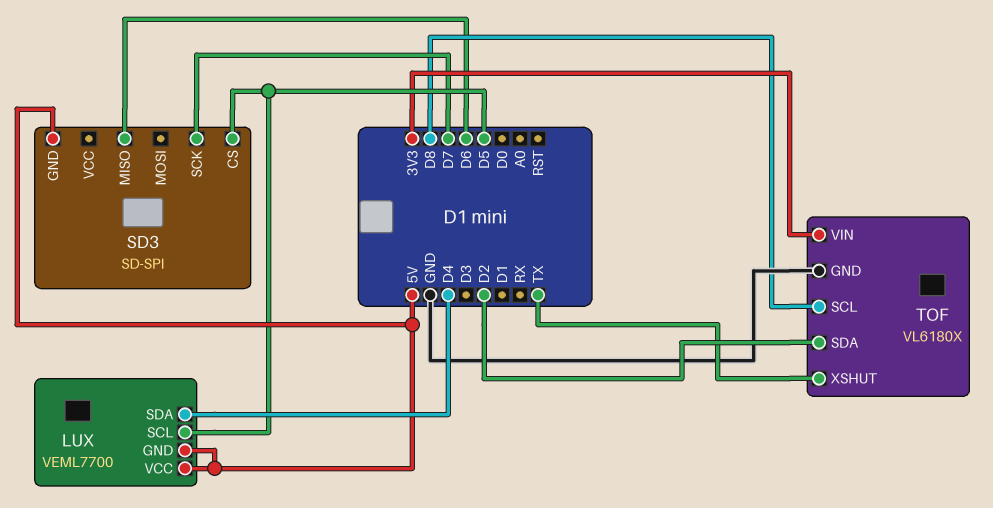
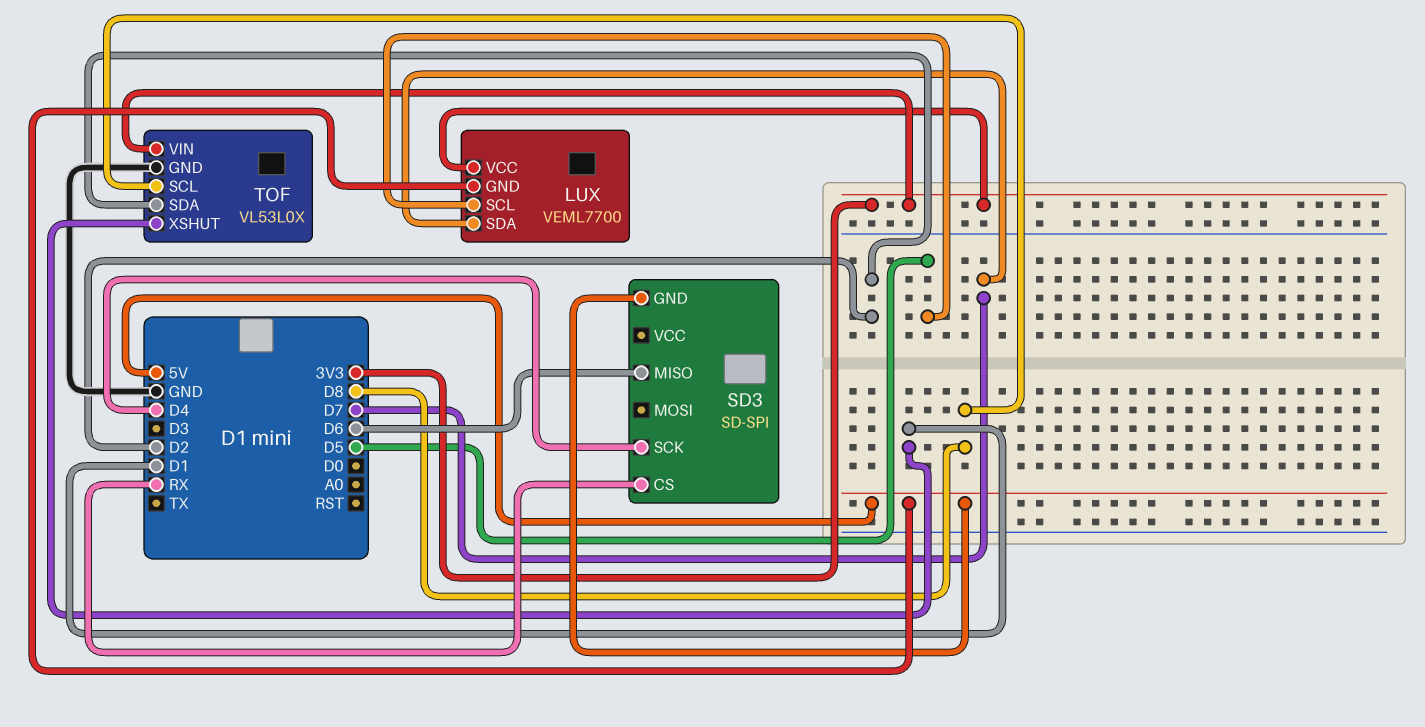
LUX pin SDA: D4 -> D7
LUX pin VCC: 5V -> 3V3
SD3 pin CS: D5 -> RX
SD3 pin SCK: D7 -> D4
TOF: VL6180X -> VL53L0X
TOF pin XSHUT: TX -> D1

